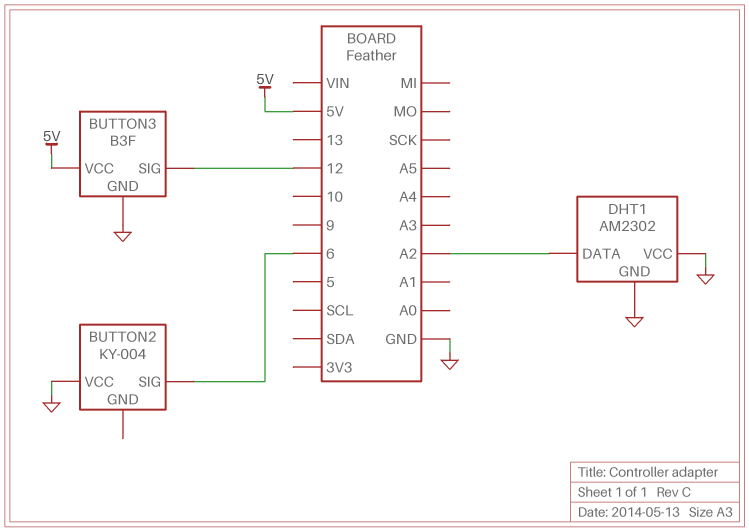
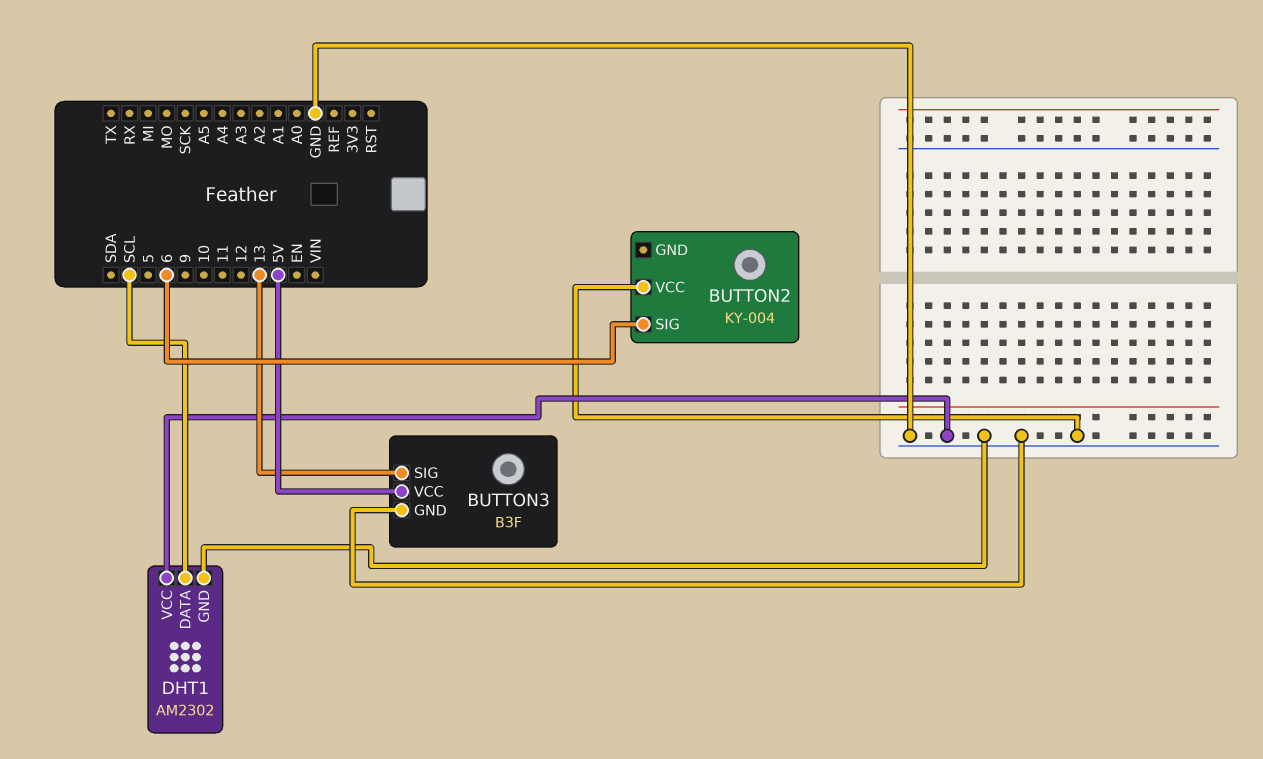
BUTTON3 pin SIG: 12 -> 13
DHT1 pin DATA: A2 -> SCL

